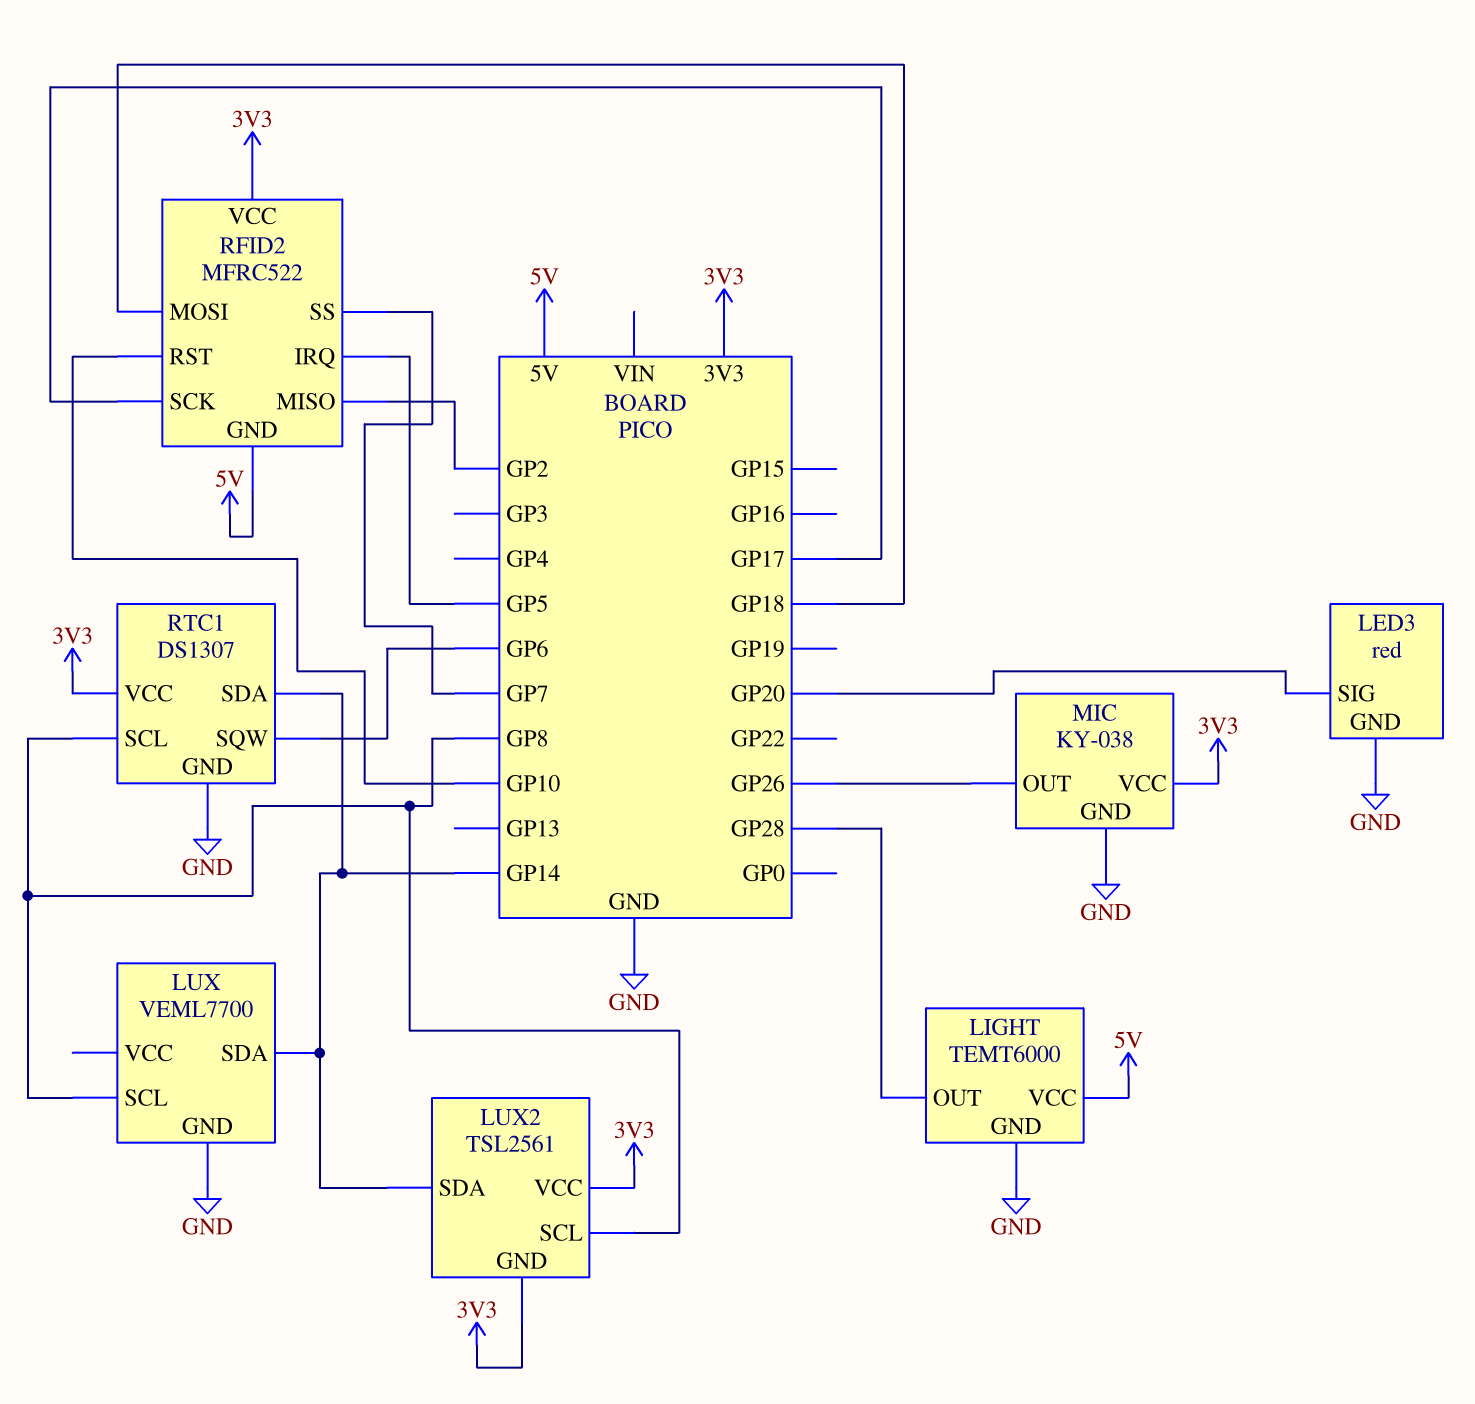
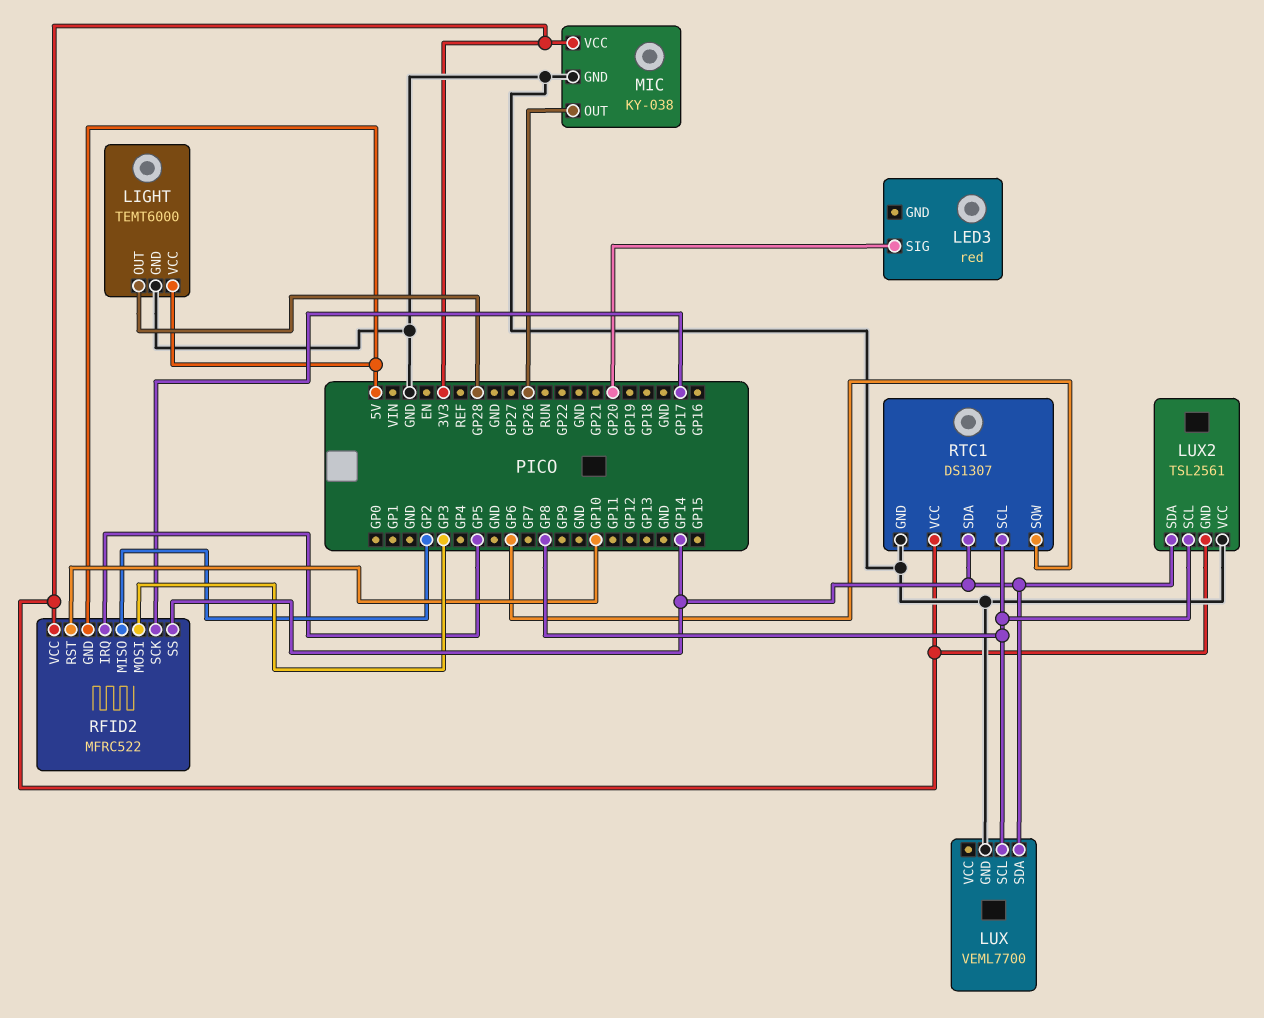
LED3 pin GND: GND -> none
LUX2 pin VCC: 3V3 -> GND
RFID2 pin MOSI: GP18 -> GP3
RFID2 pin SS: GP7 -> GP14

